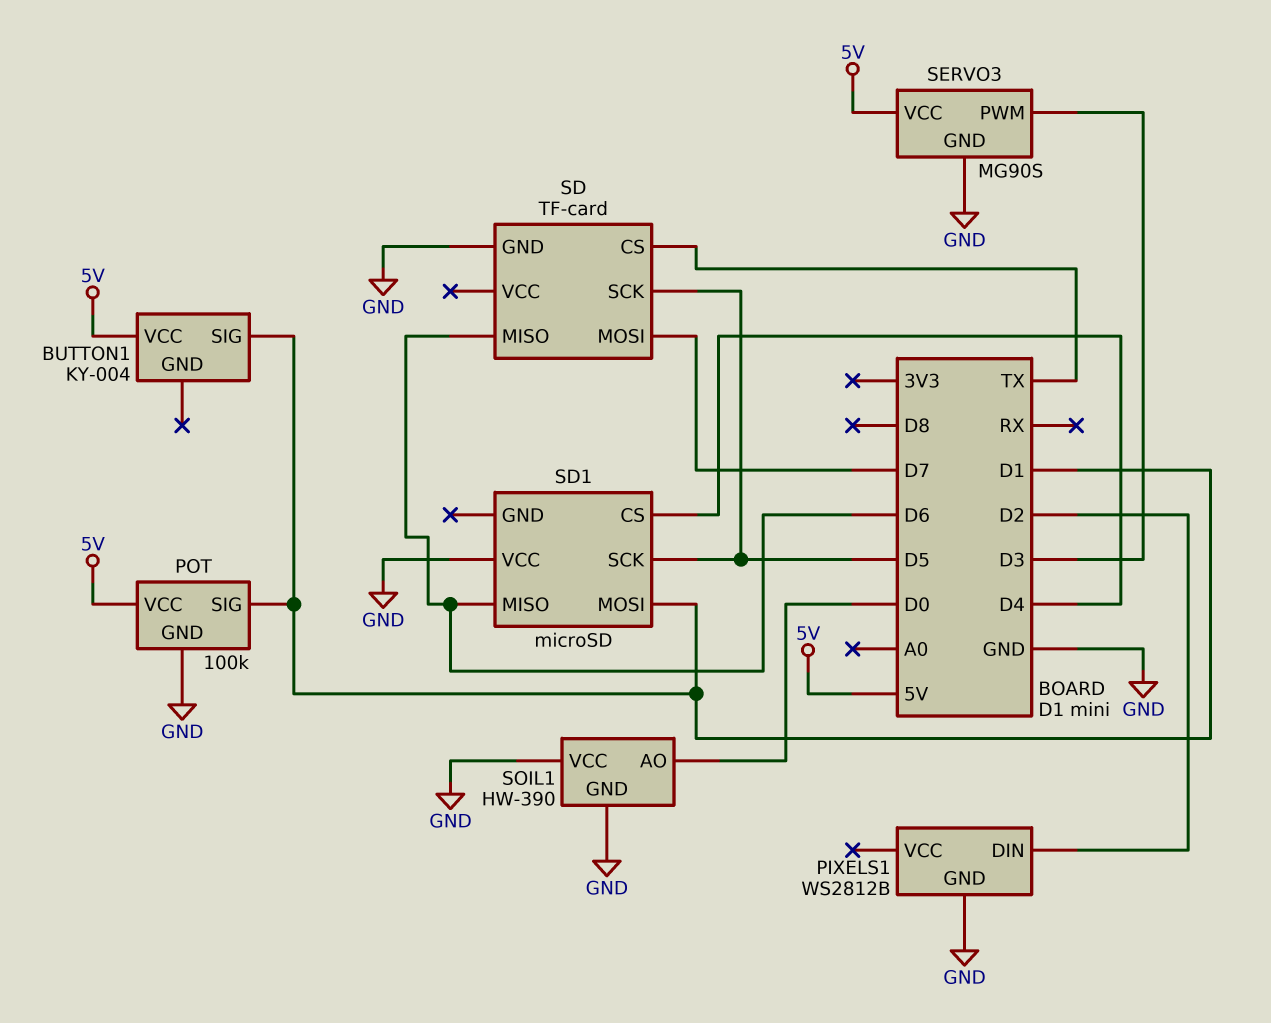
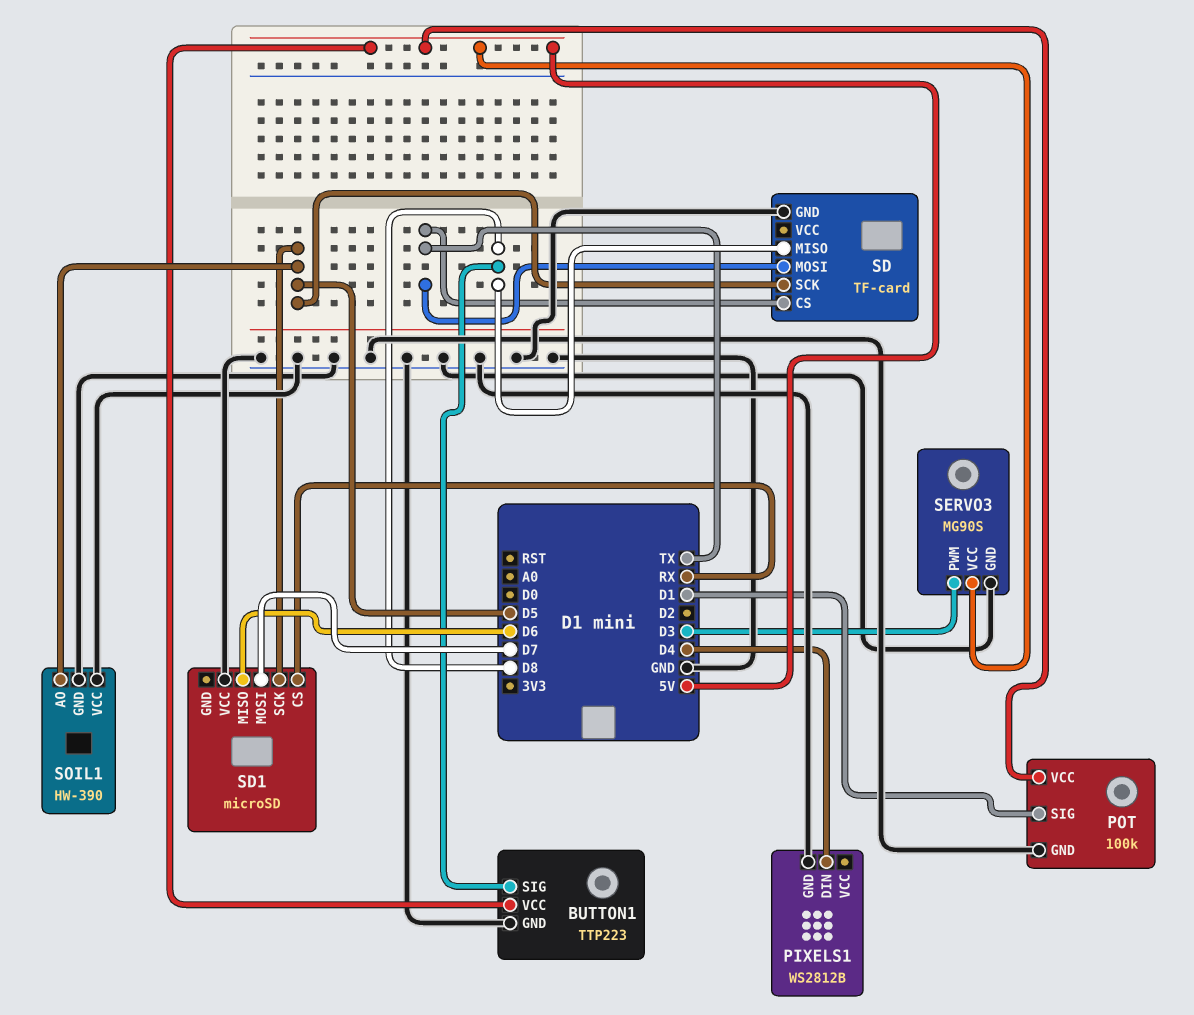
BUTTON1: KY-004 -> TTP223
BUTTON1 pin GND: none -> GND
BUTTON1 pin SIG: D1 -> D8
PIXELS1 pin DIN: D2 -> D4
SD pin MISO: D6 -> D8
SD pin MOSI: D7 -> TX
SD1 pin CS: D4 -> RX
SD1 pin MOSI: D1 -> D7
SOIL1 pin AO: D0 -> D5

